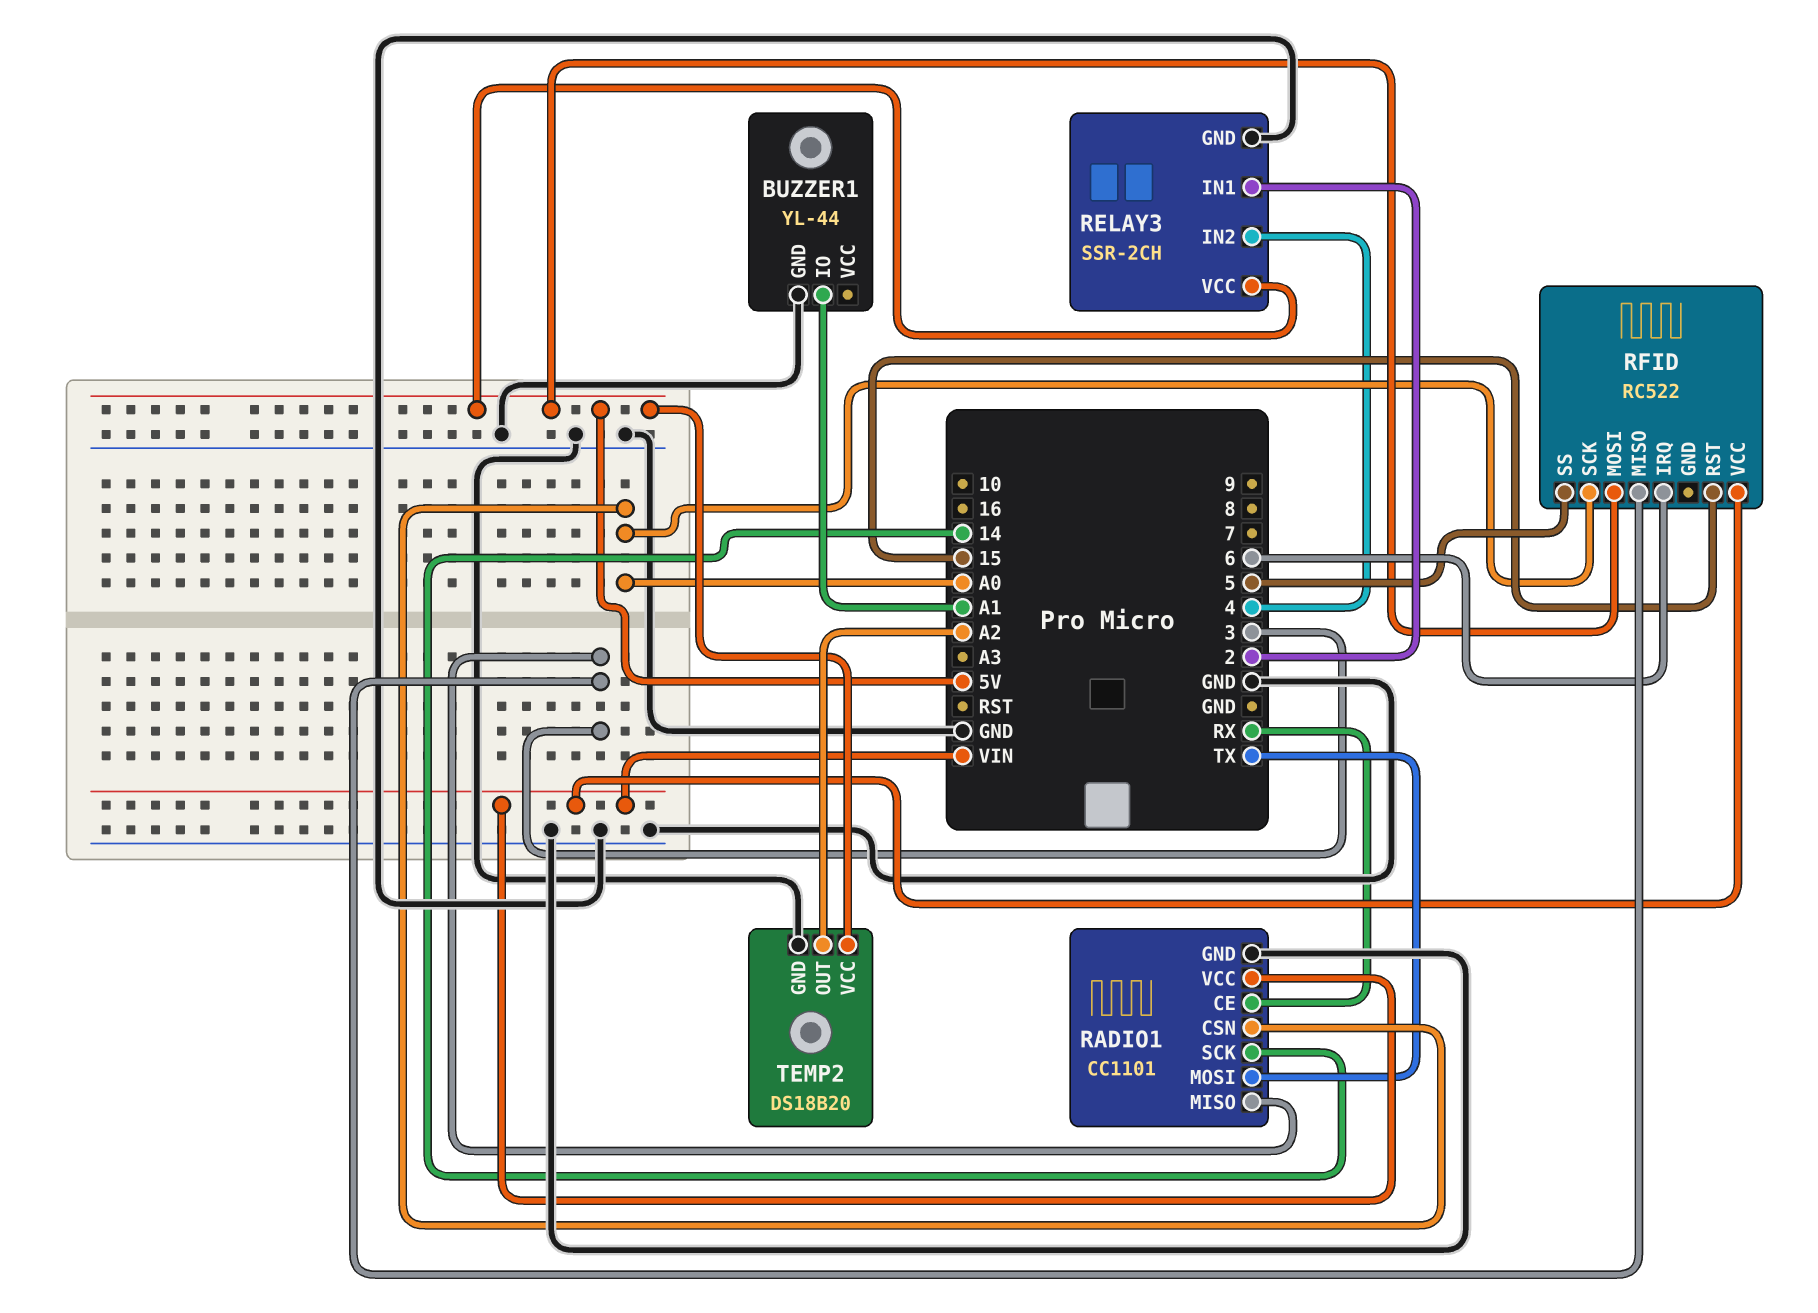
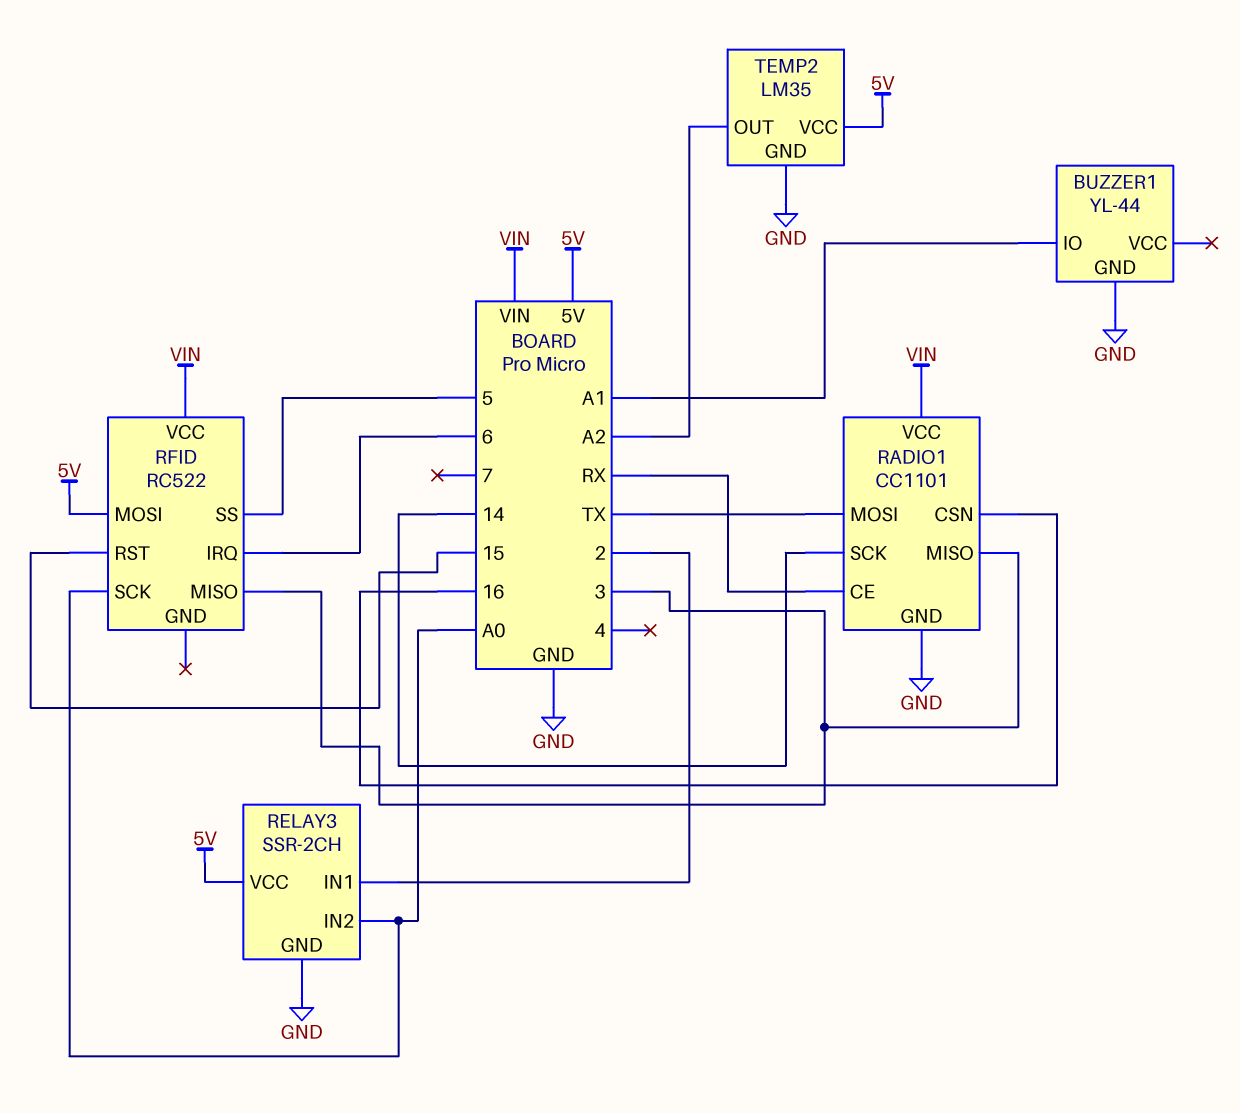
RADIO1 pin CSN: A0 -> 16
RELAY3 pin IN2: 4 -> A0
TEMP2: DS18B20 -> LM35

